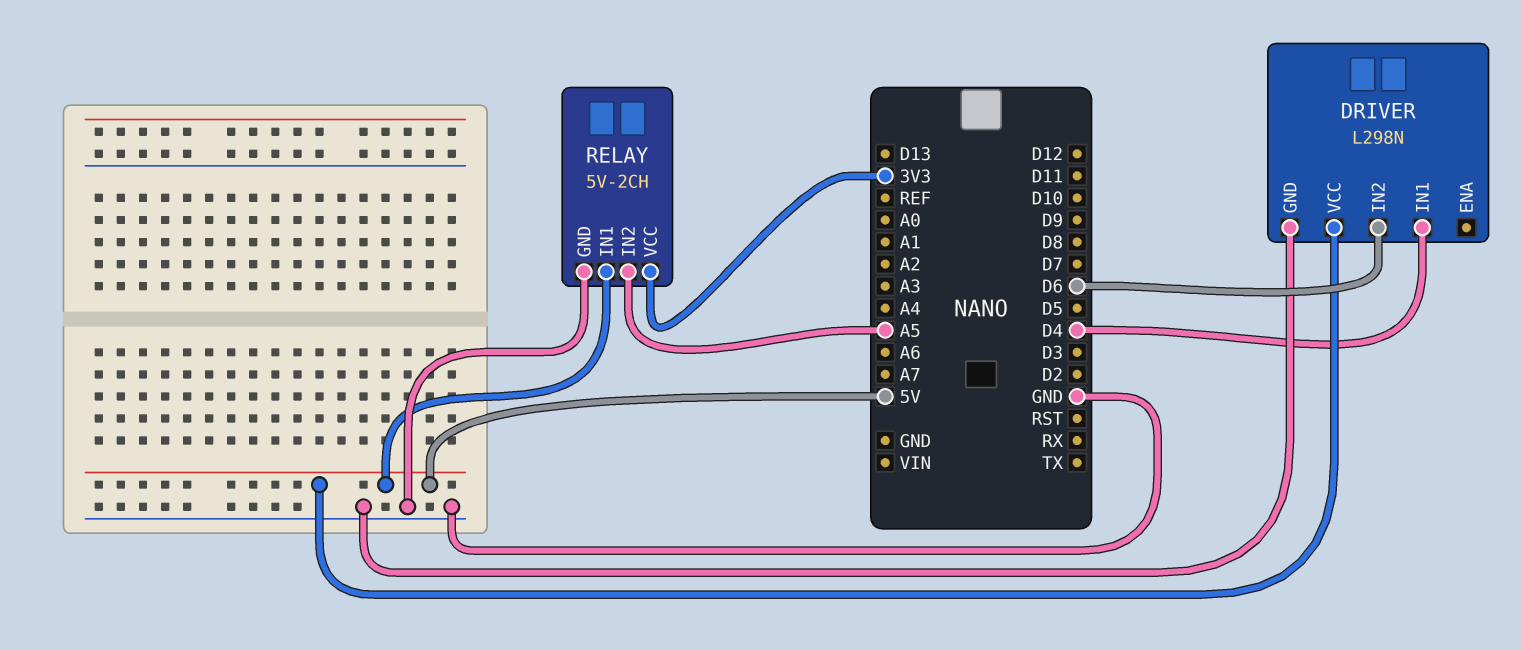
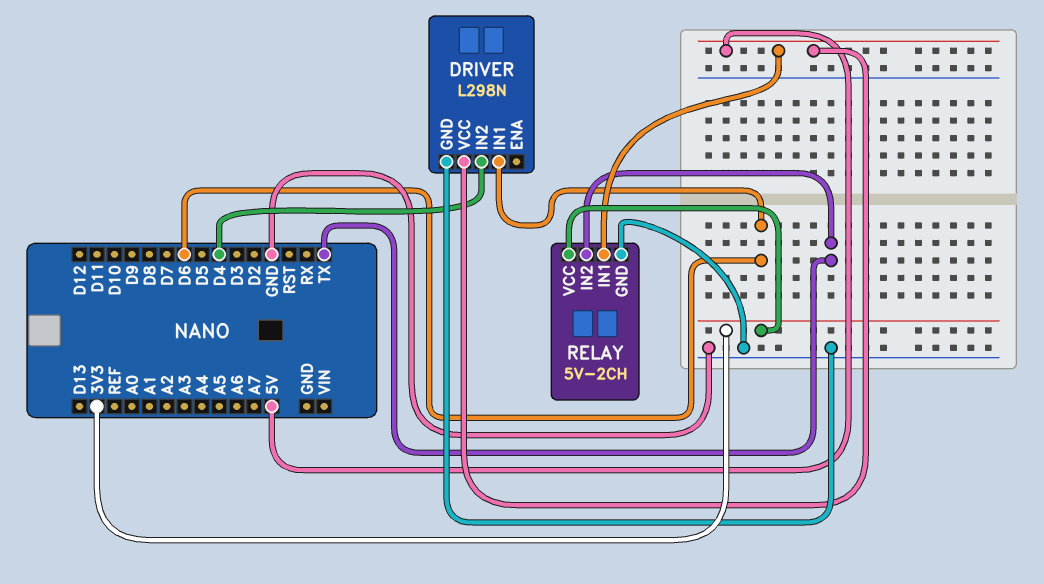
DRIVER pin IN1: D4 -> D6
DRIVER pin IN2: D6 -> D4
RELAY pin IN2: A5 -> TX

